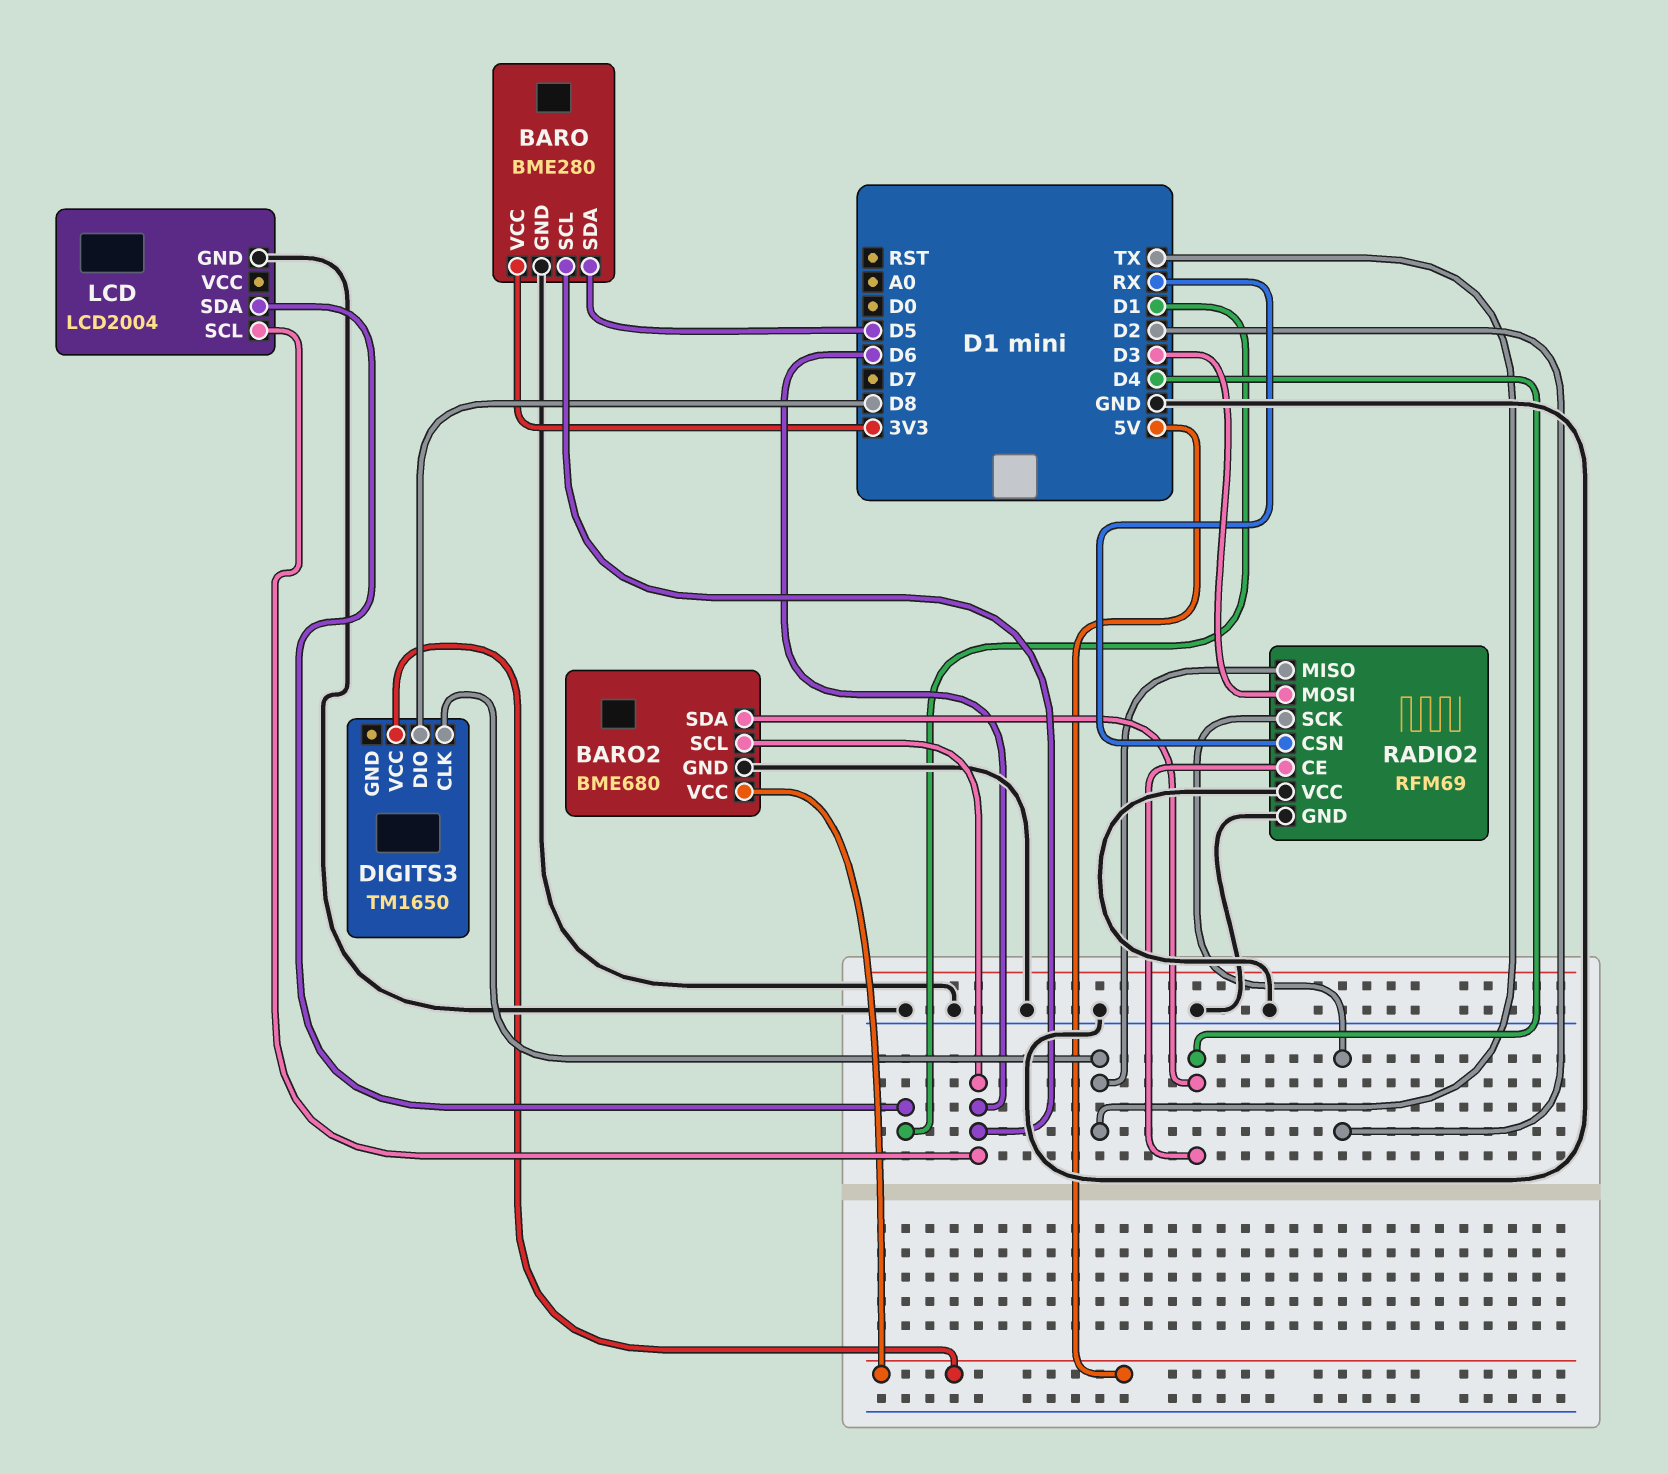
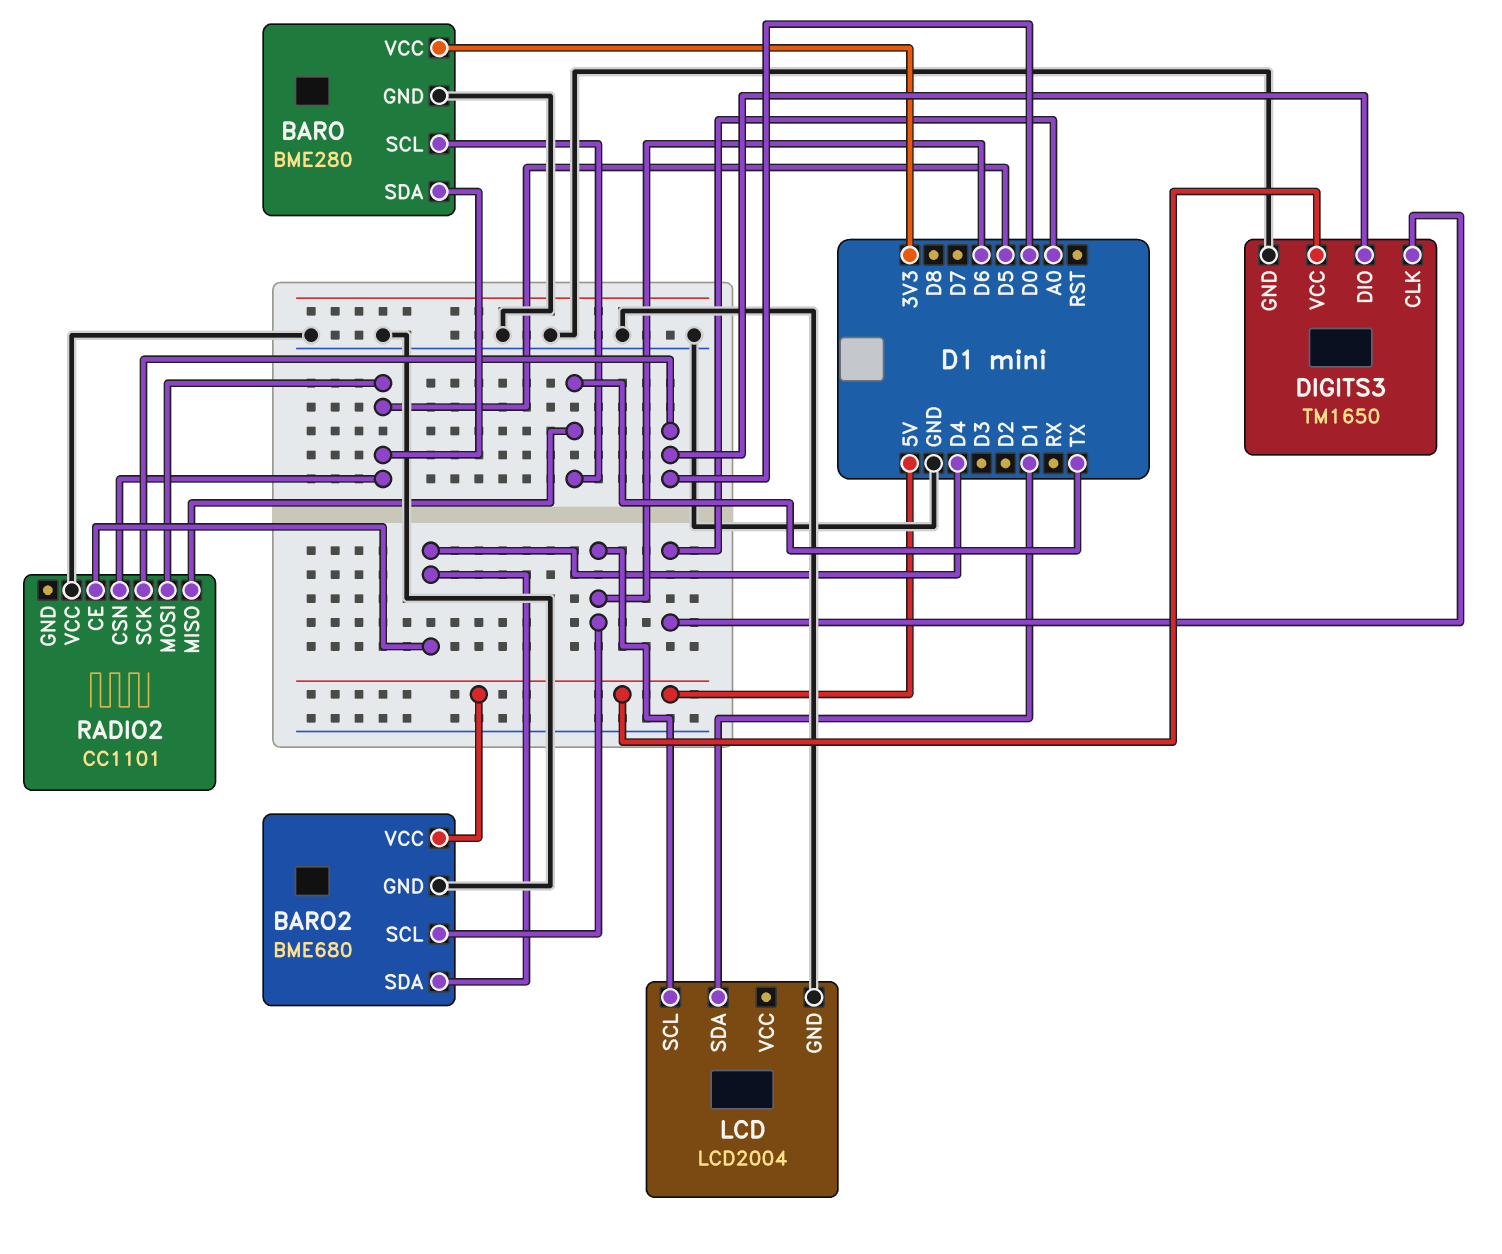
BARO pin SCL: D6 -> TX
DIGITS3 pin CLK: TX -> A0
DIGITS3 pin DIO: D8 -> D0
DIGITS3 pin GND: none -> GND
RADIO2: RFM69 -> CC1101
RADIO2 pin CSN: RX -> D5
RADIO2 pin GND: GND -> none
RADIO2 pin MOSI: D3 -> D5
RADIO2 pin SCK: D2 -> D0

